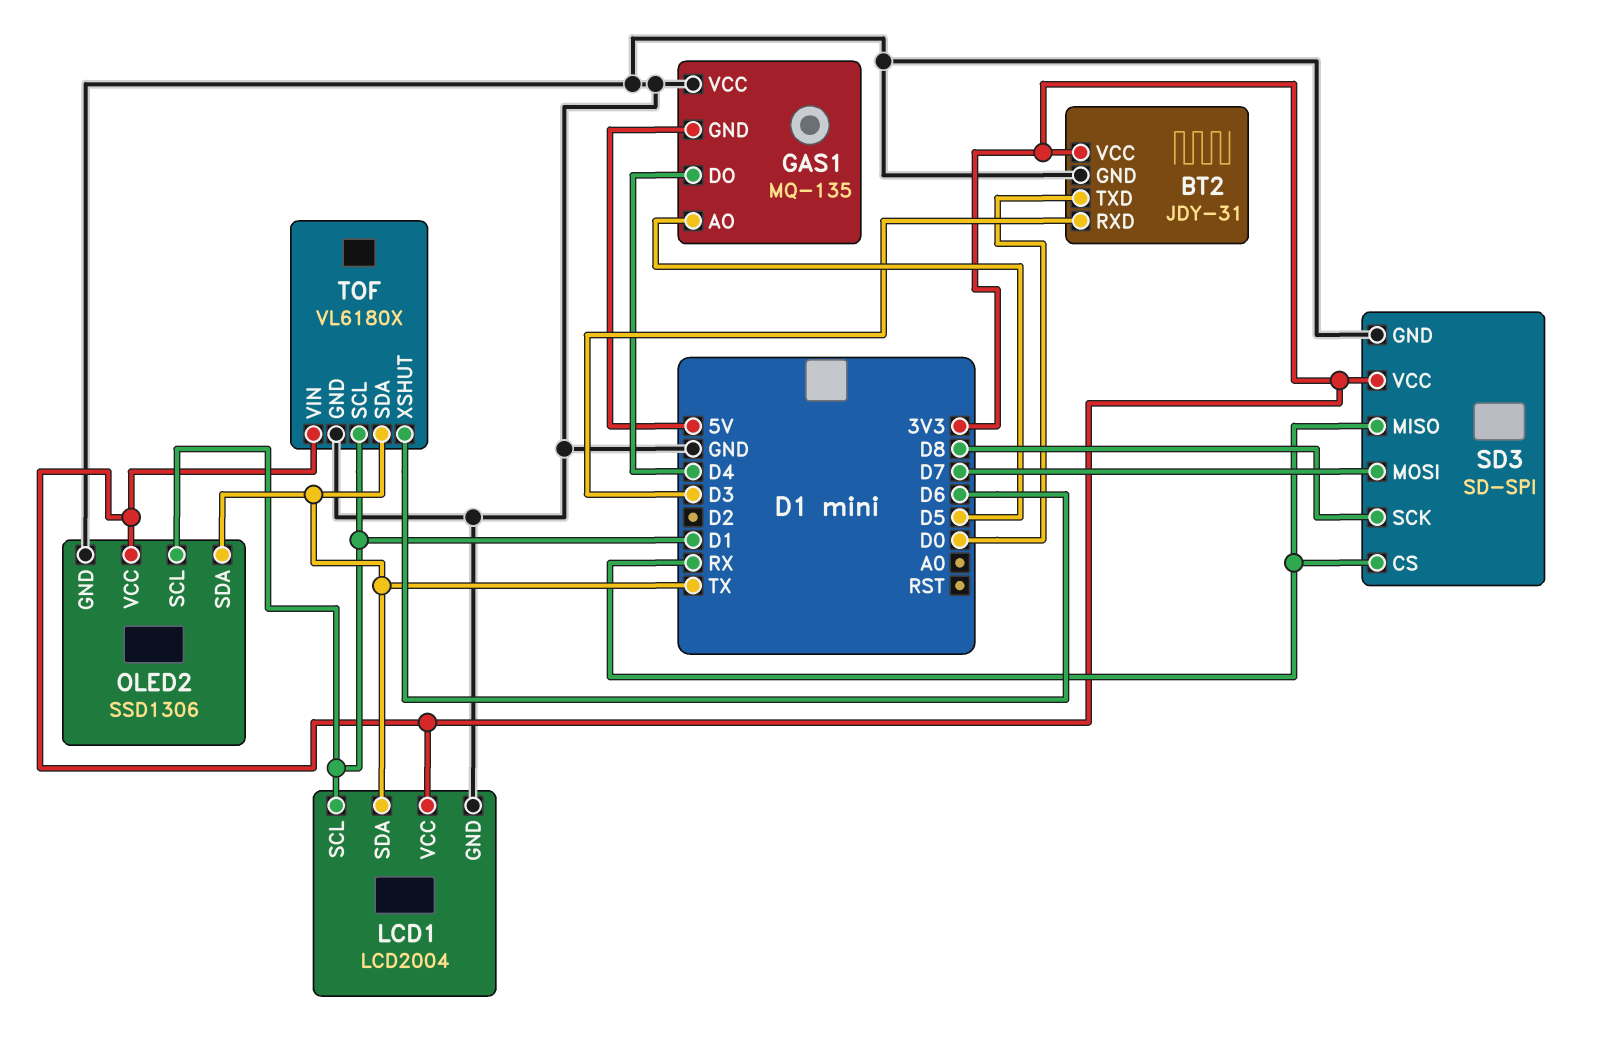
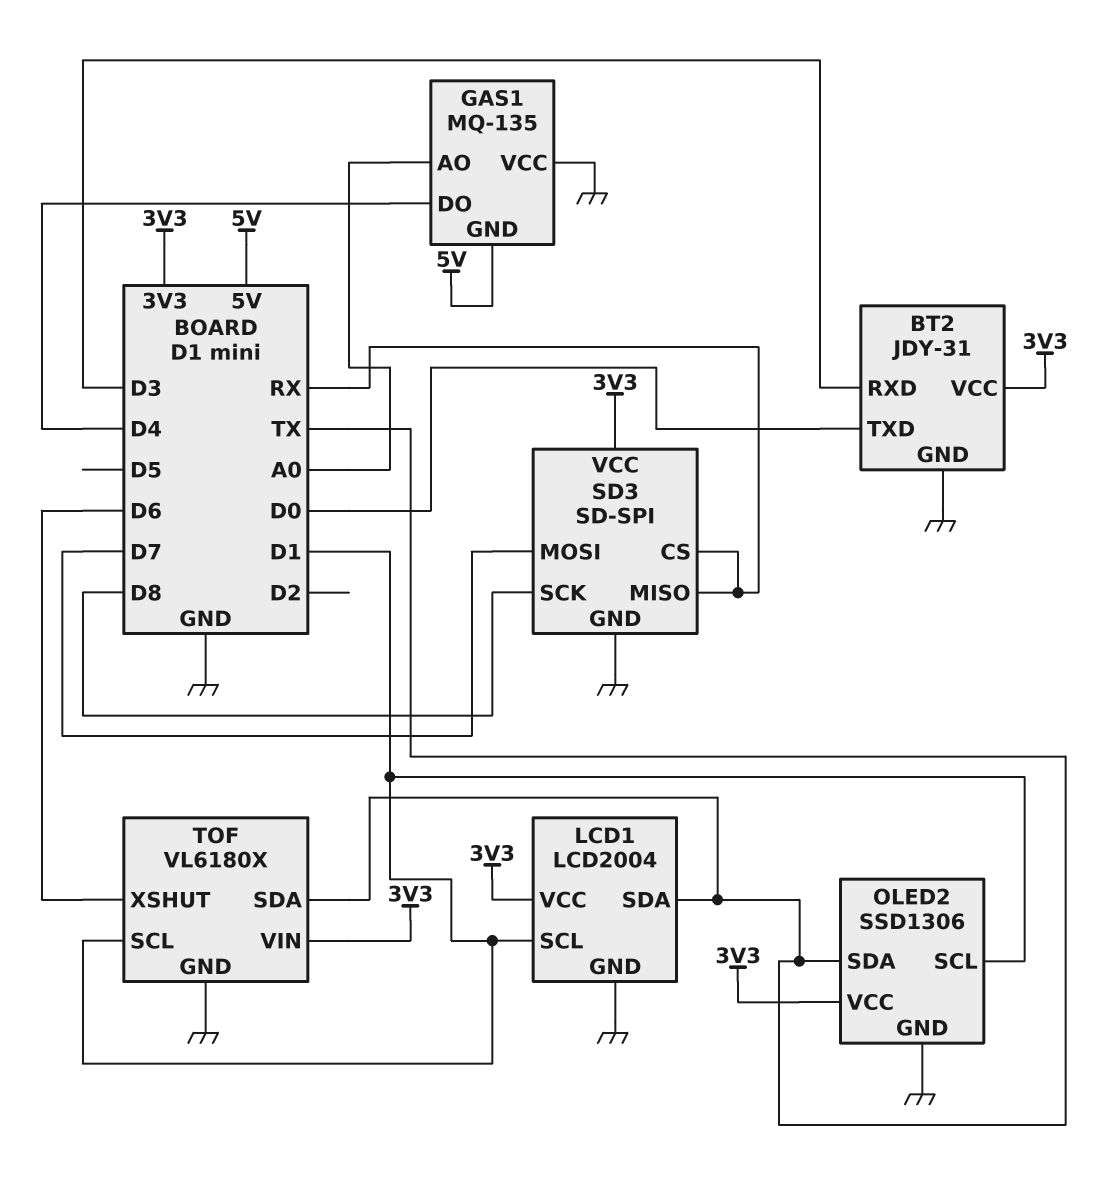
GAS1 pin AO: D5 -> A0

